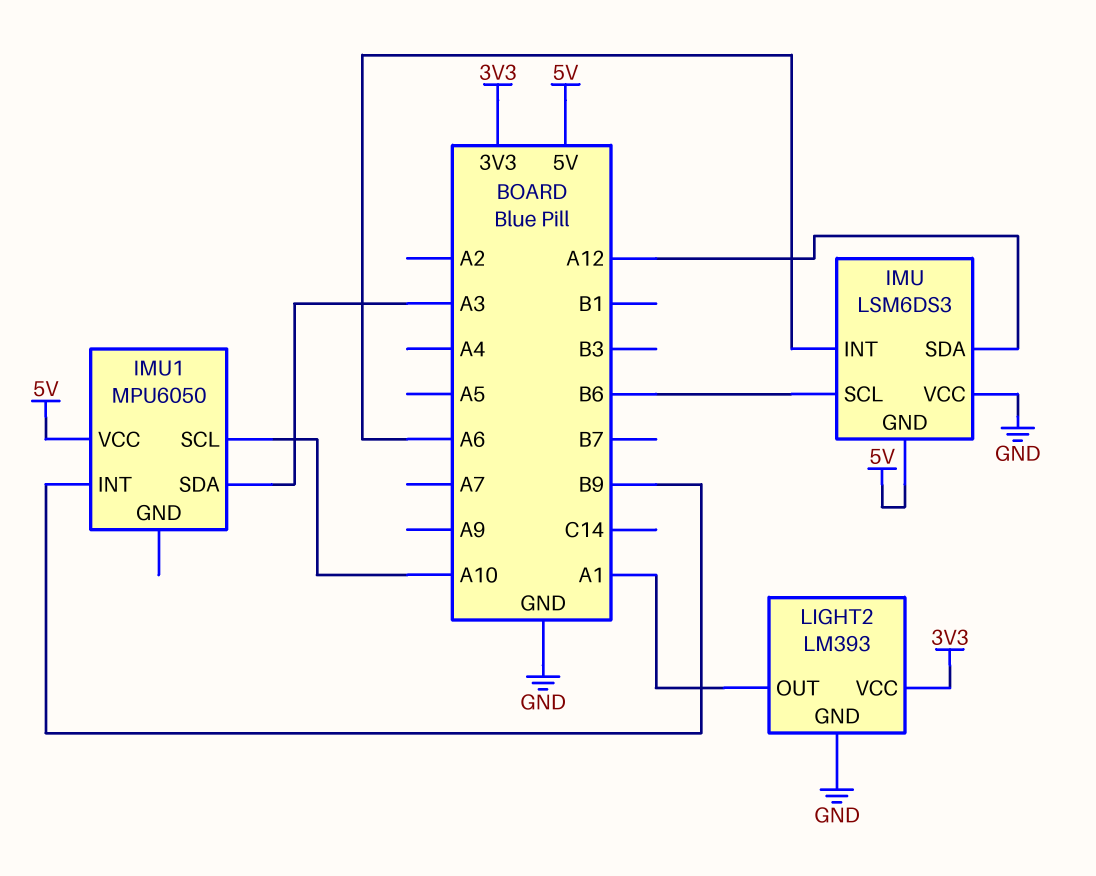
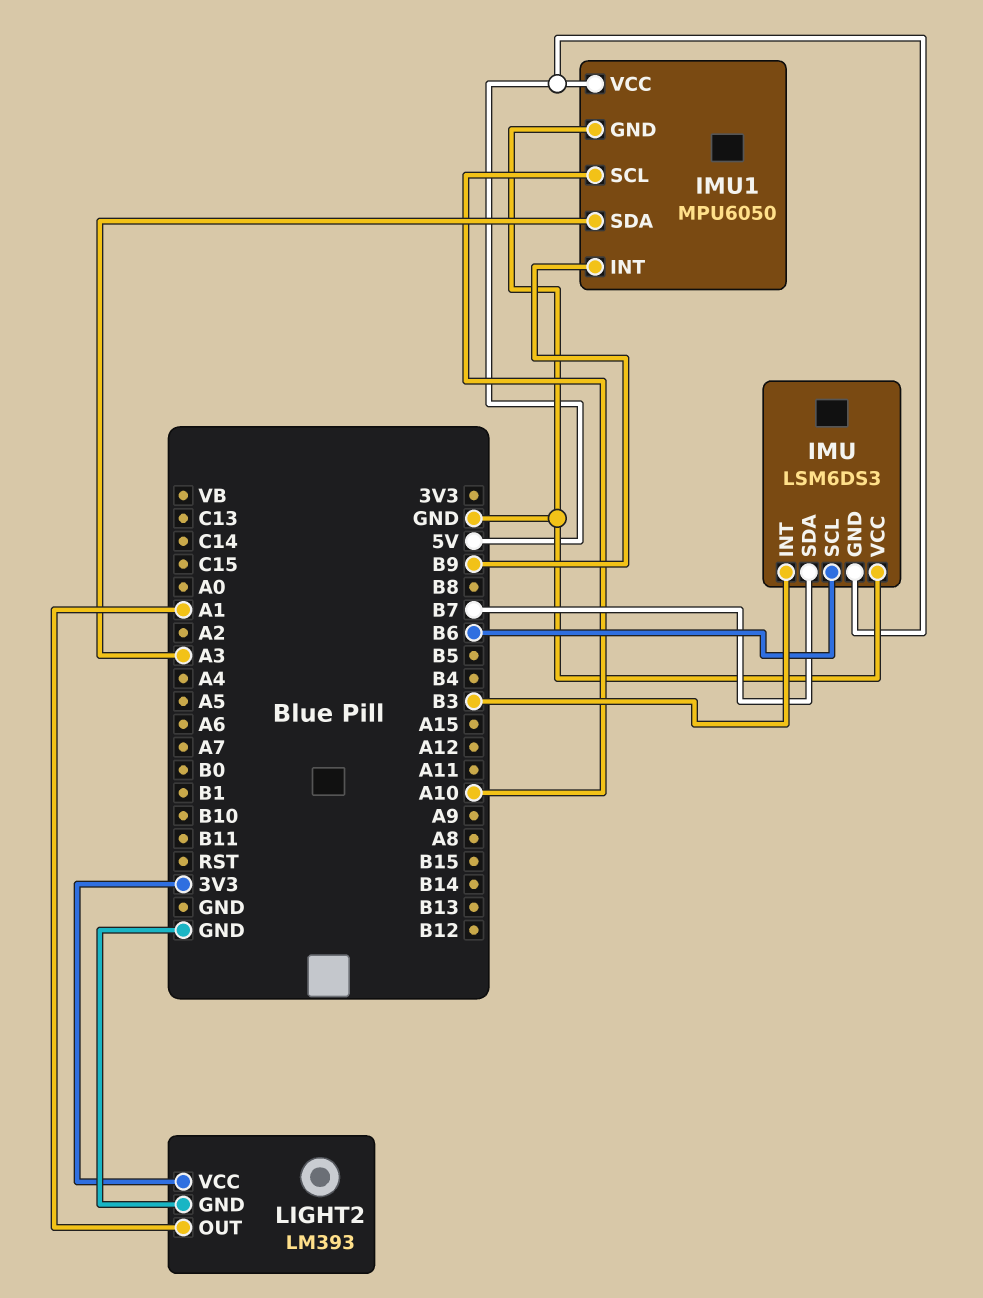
IMU pin INT: A6 -> B3
IMU pin SDA: A12 -> B7
IMU1 pin GND: none -> GND

